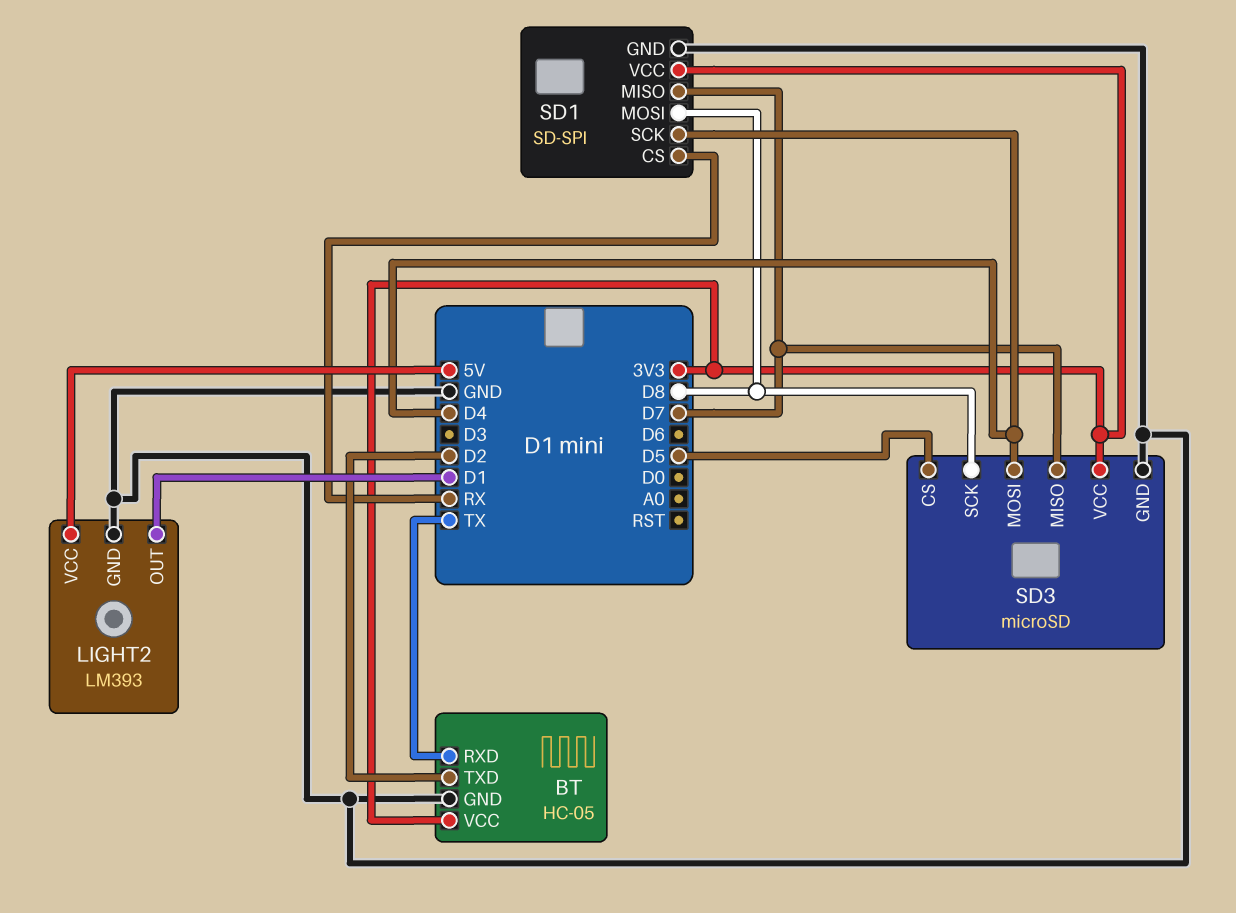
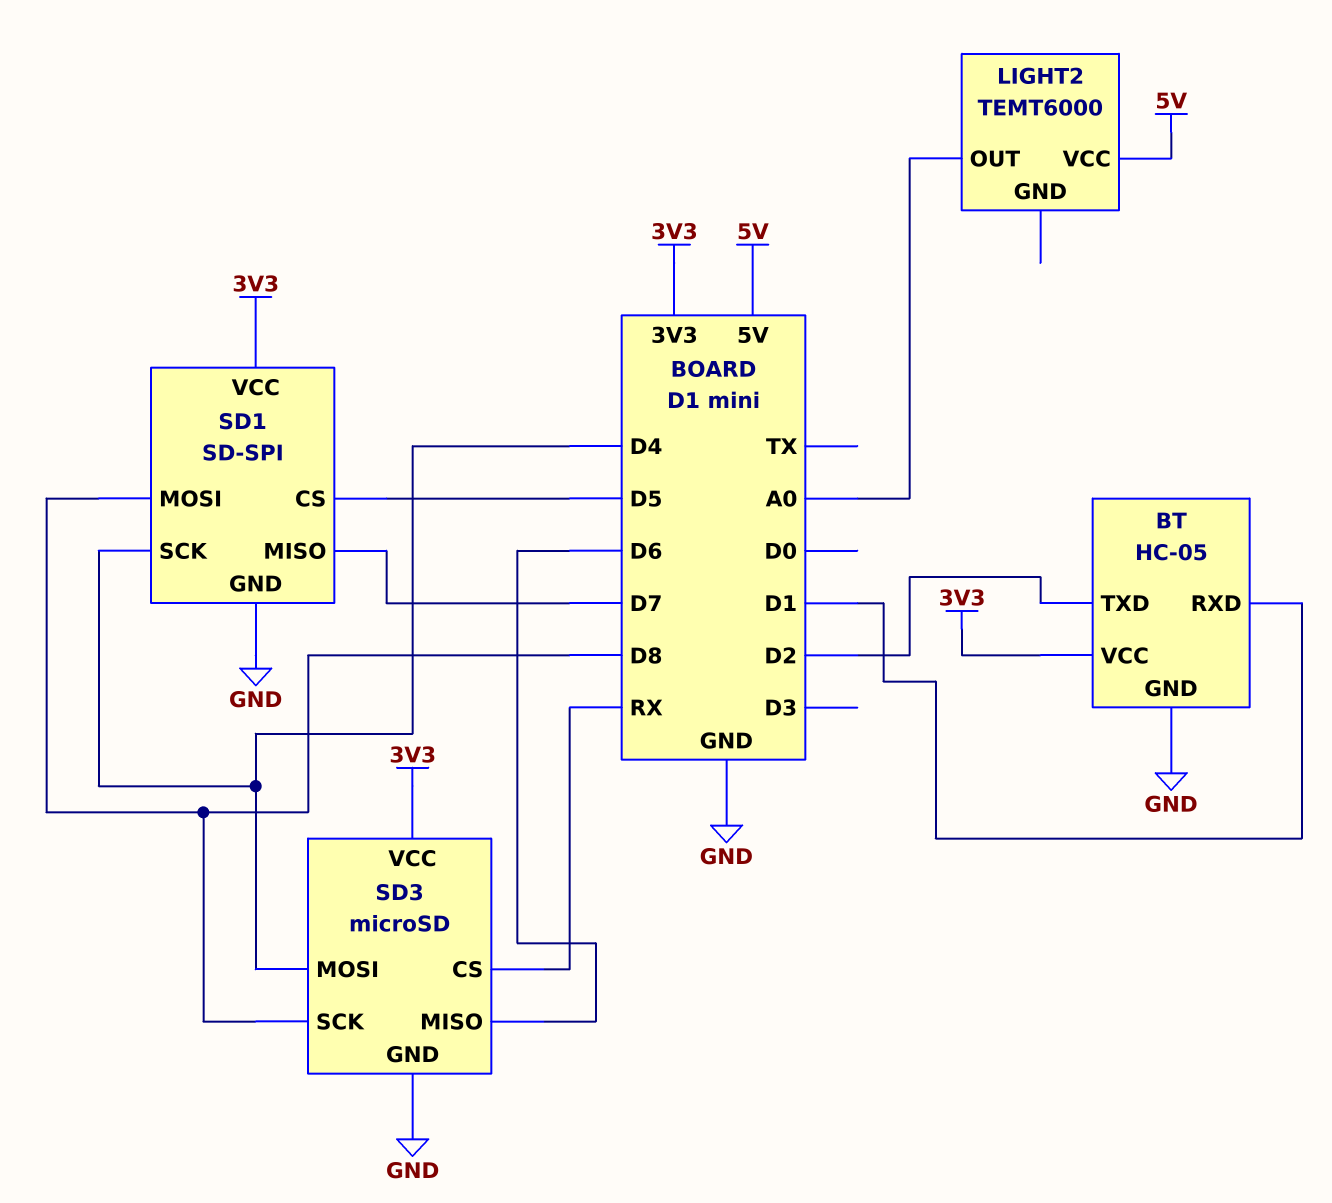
BT pin RXD: TX -> D1
LIGHT2: LM393 -> TEMT6000
LIGHT2 pin GND: GND -> none
LIGHT2 pin OUT: D1 -> A0
SD1 pin CS: RX -> D5
SD3 pin CS: D5 -> RX
SD3 pin MISO: D7 -> D6

